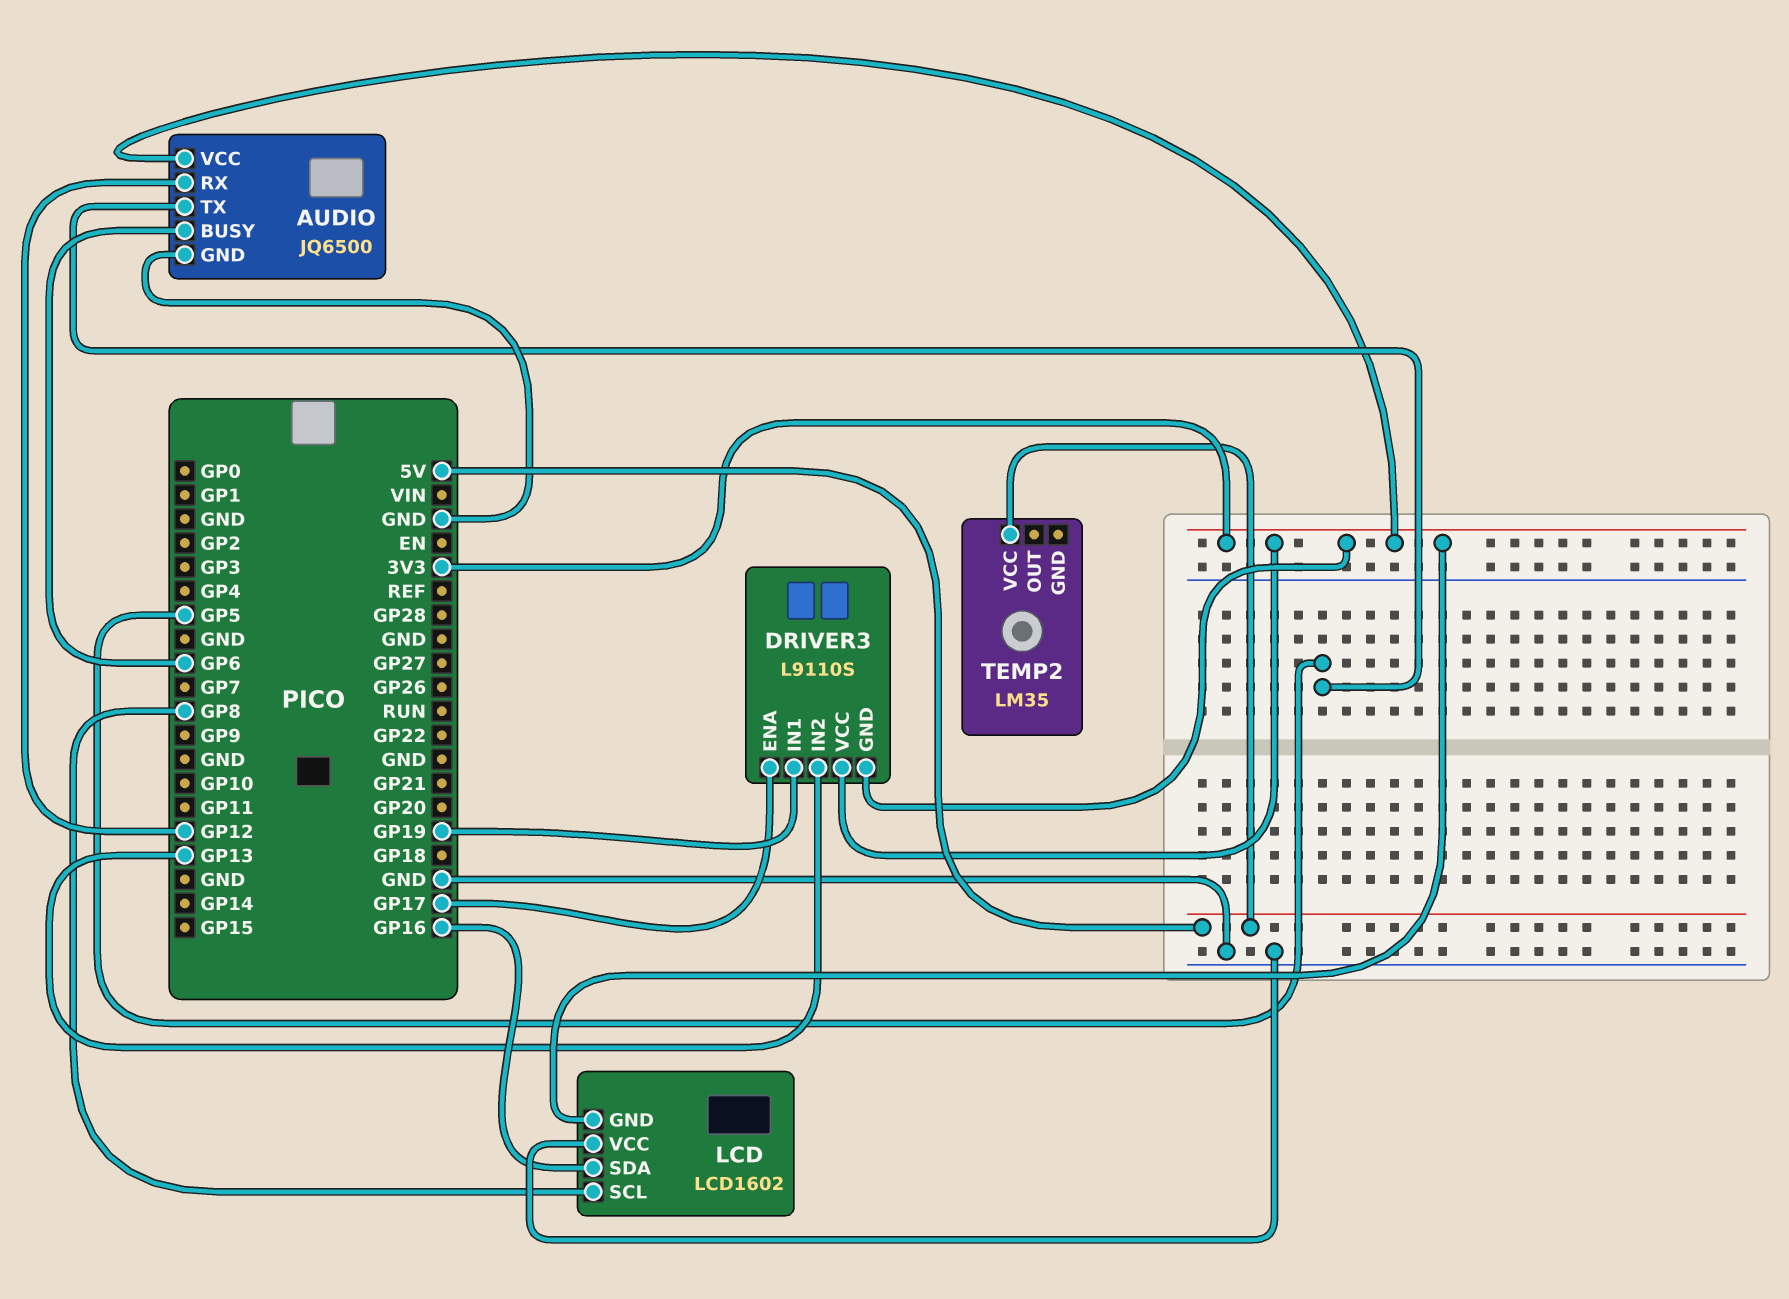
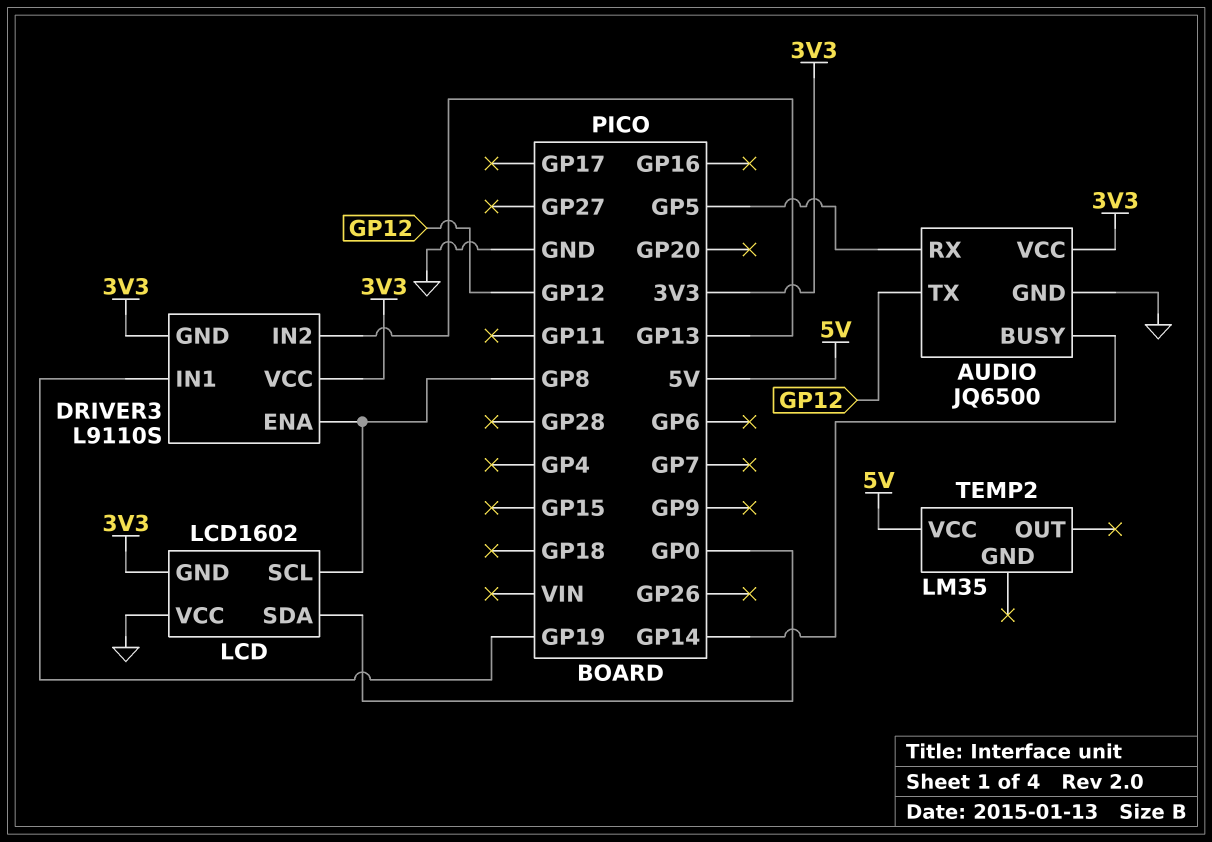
AUDIO pin BUSY: GP6 -> GP14
AUDIO pin RX: GP12 -> GP5
AUDIO pin TX: GP5 -> GP12
DRIVER3 pin ENA: GP17 -> GP8
LCD pin SDA: GP16 -> GP0

